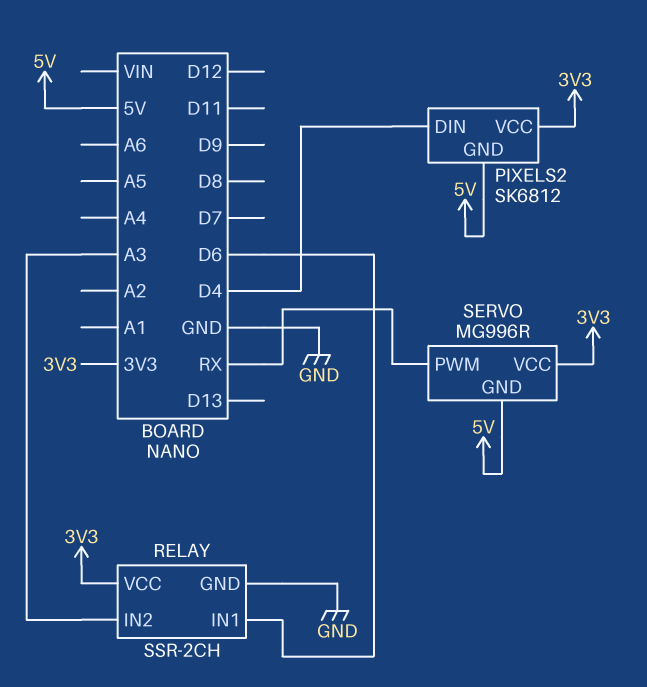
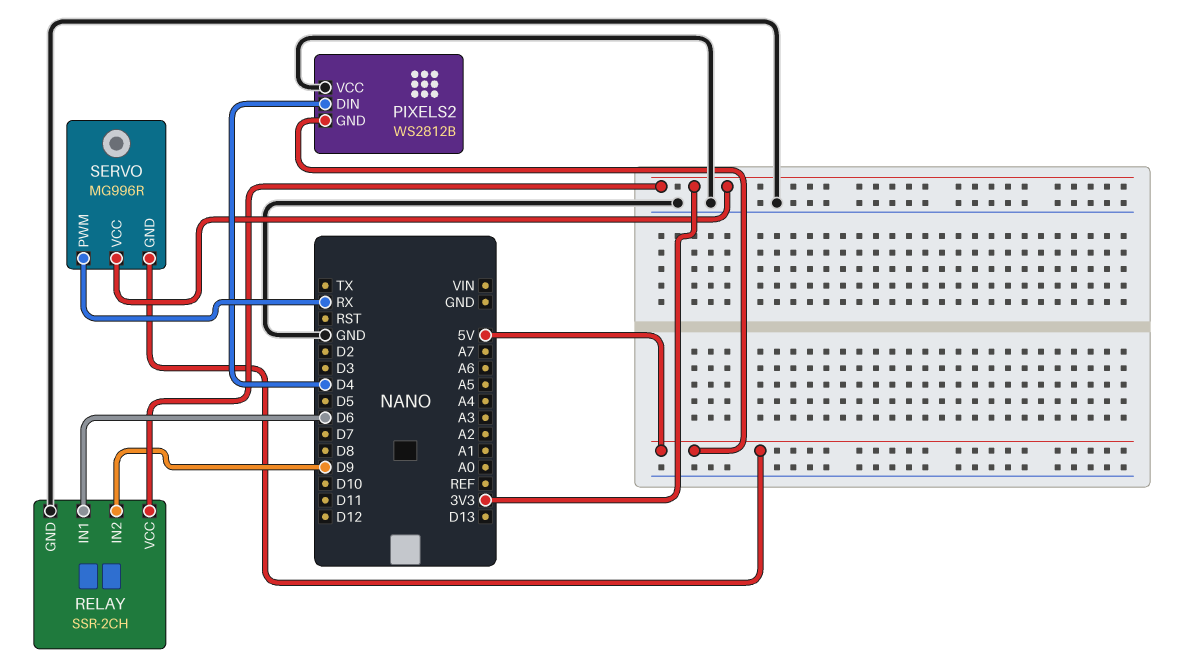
PIXELS2: SK6812 -> WS2812B
PIXELS2 pin VCC: 3V3 -> GND
RELAY pin IN2: A3 -> D9

